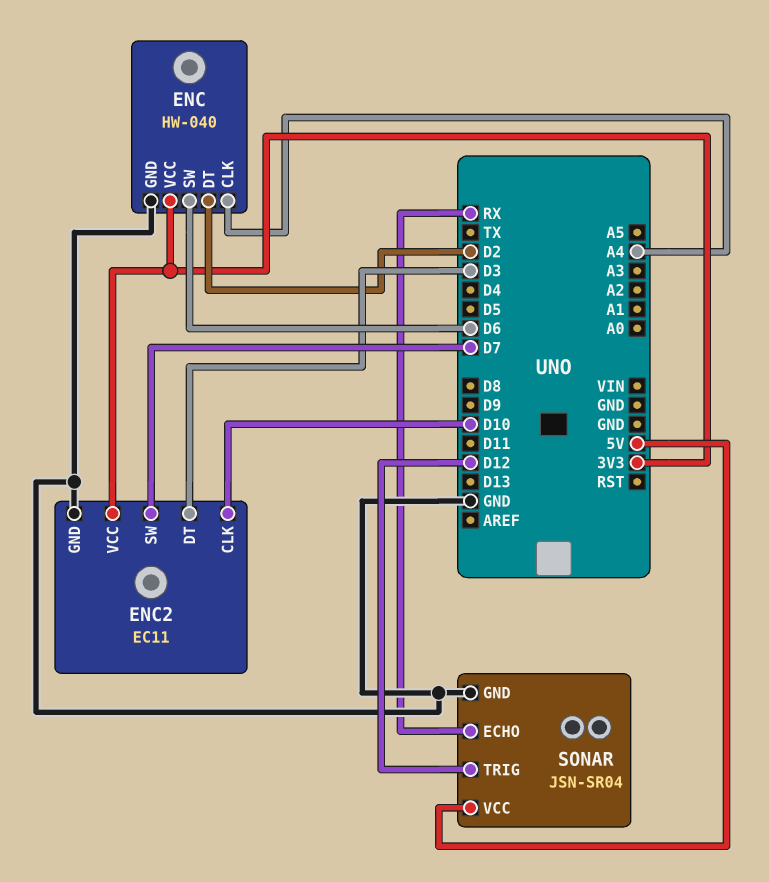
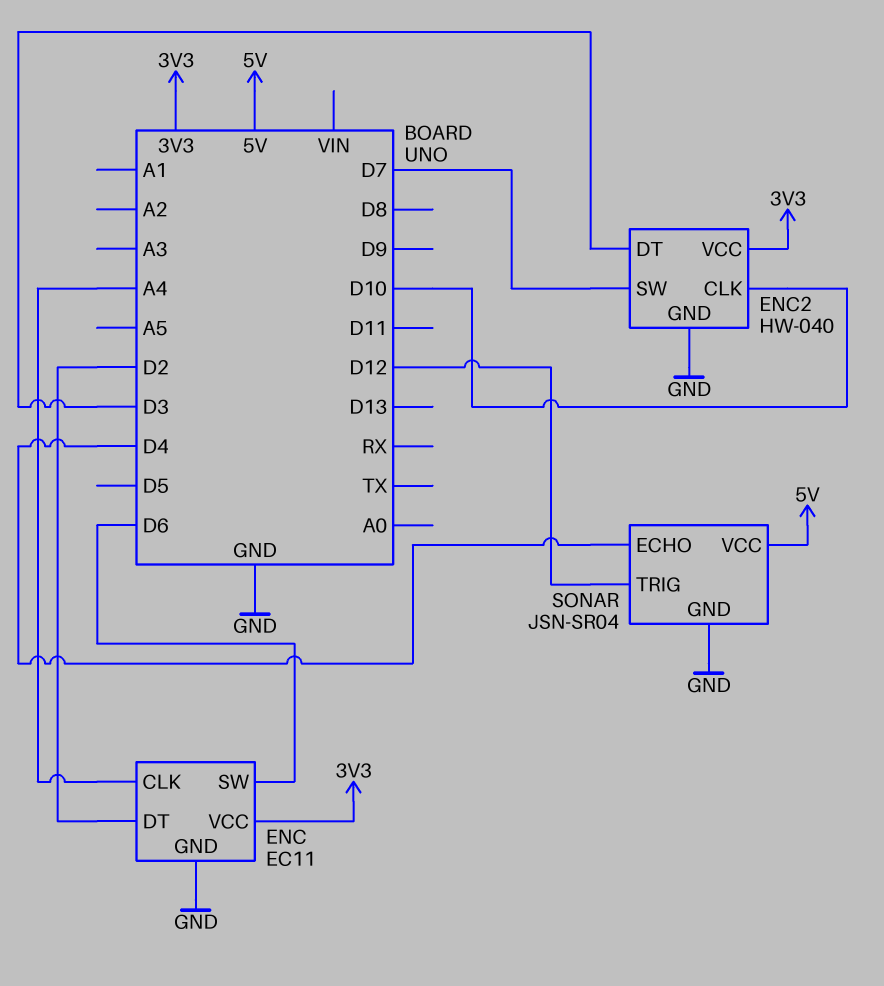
ENC: HW-040 -> EC11
ENC2: EC11 -> HW-040
SONAR pin ECHO: RX -> D4

